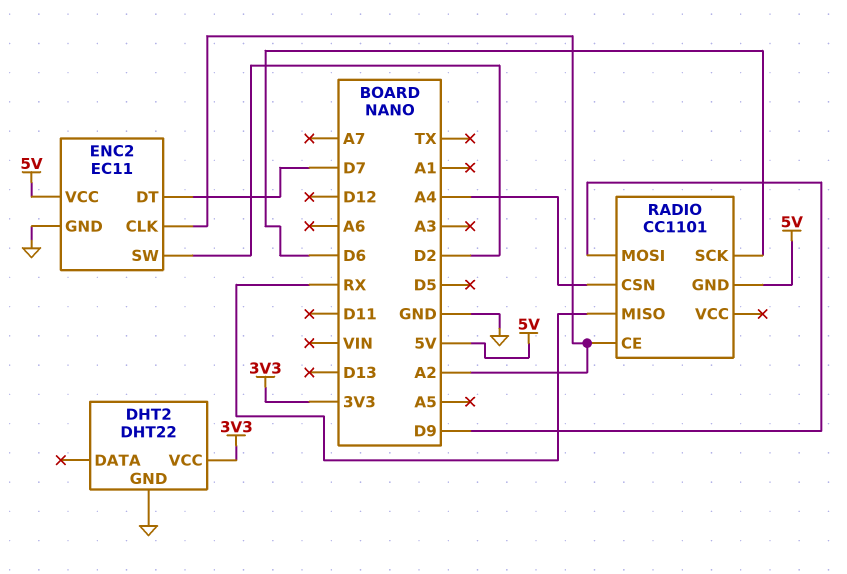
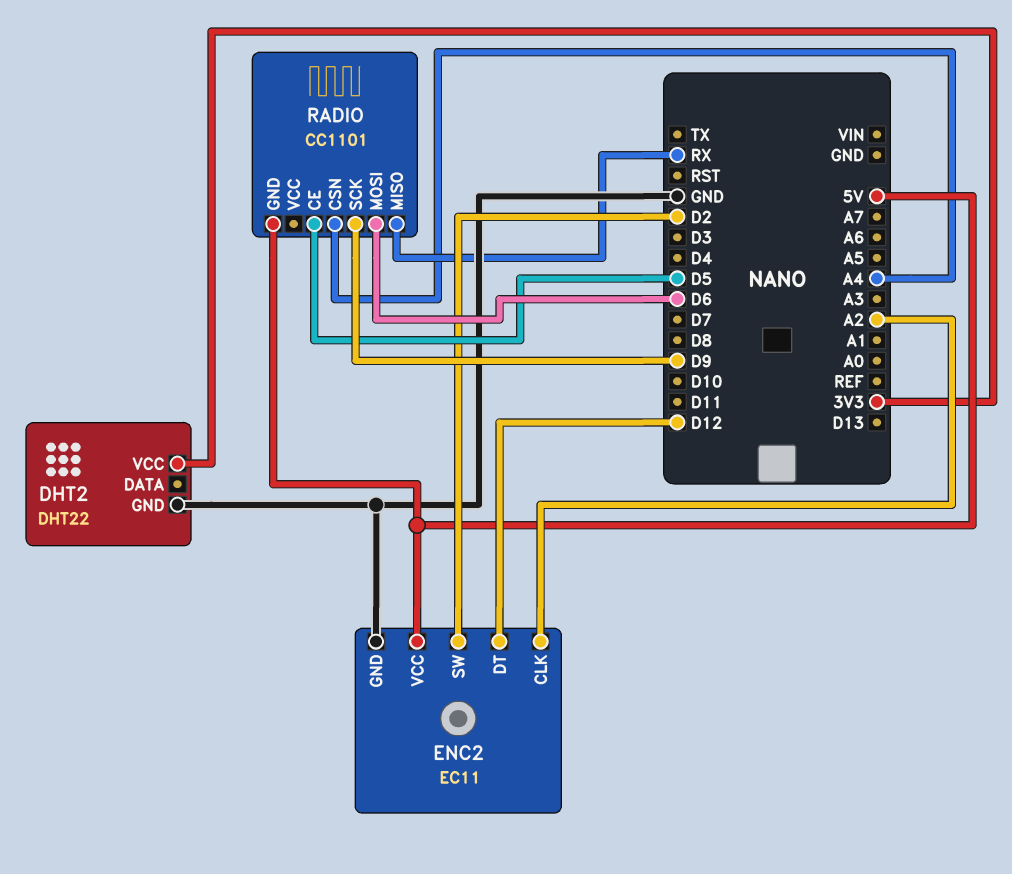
ENC2 pin DT: D7 -> D12
RADIO pin CE: A2 -> D5
RADIO pin MOSI: D9 -> D6
RADIO pin SCK: D6 -> D9

